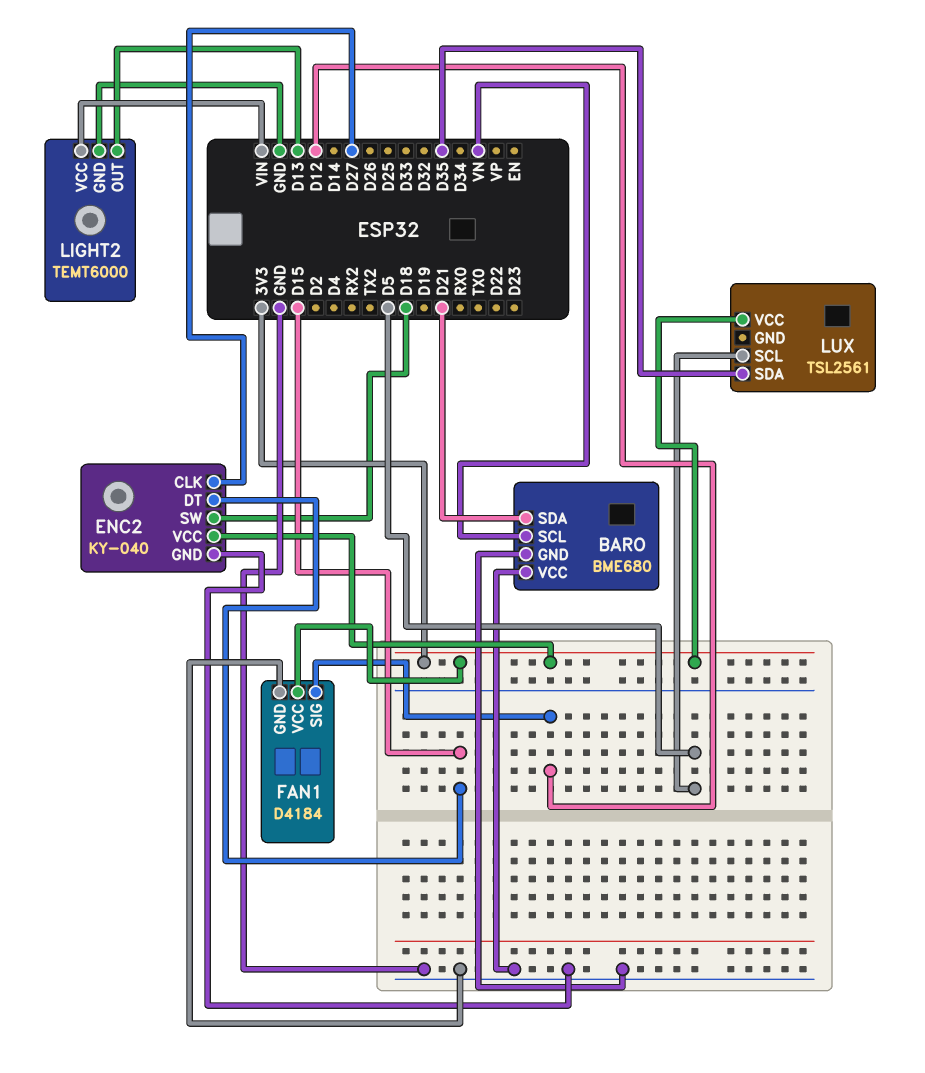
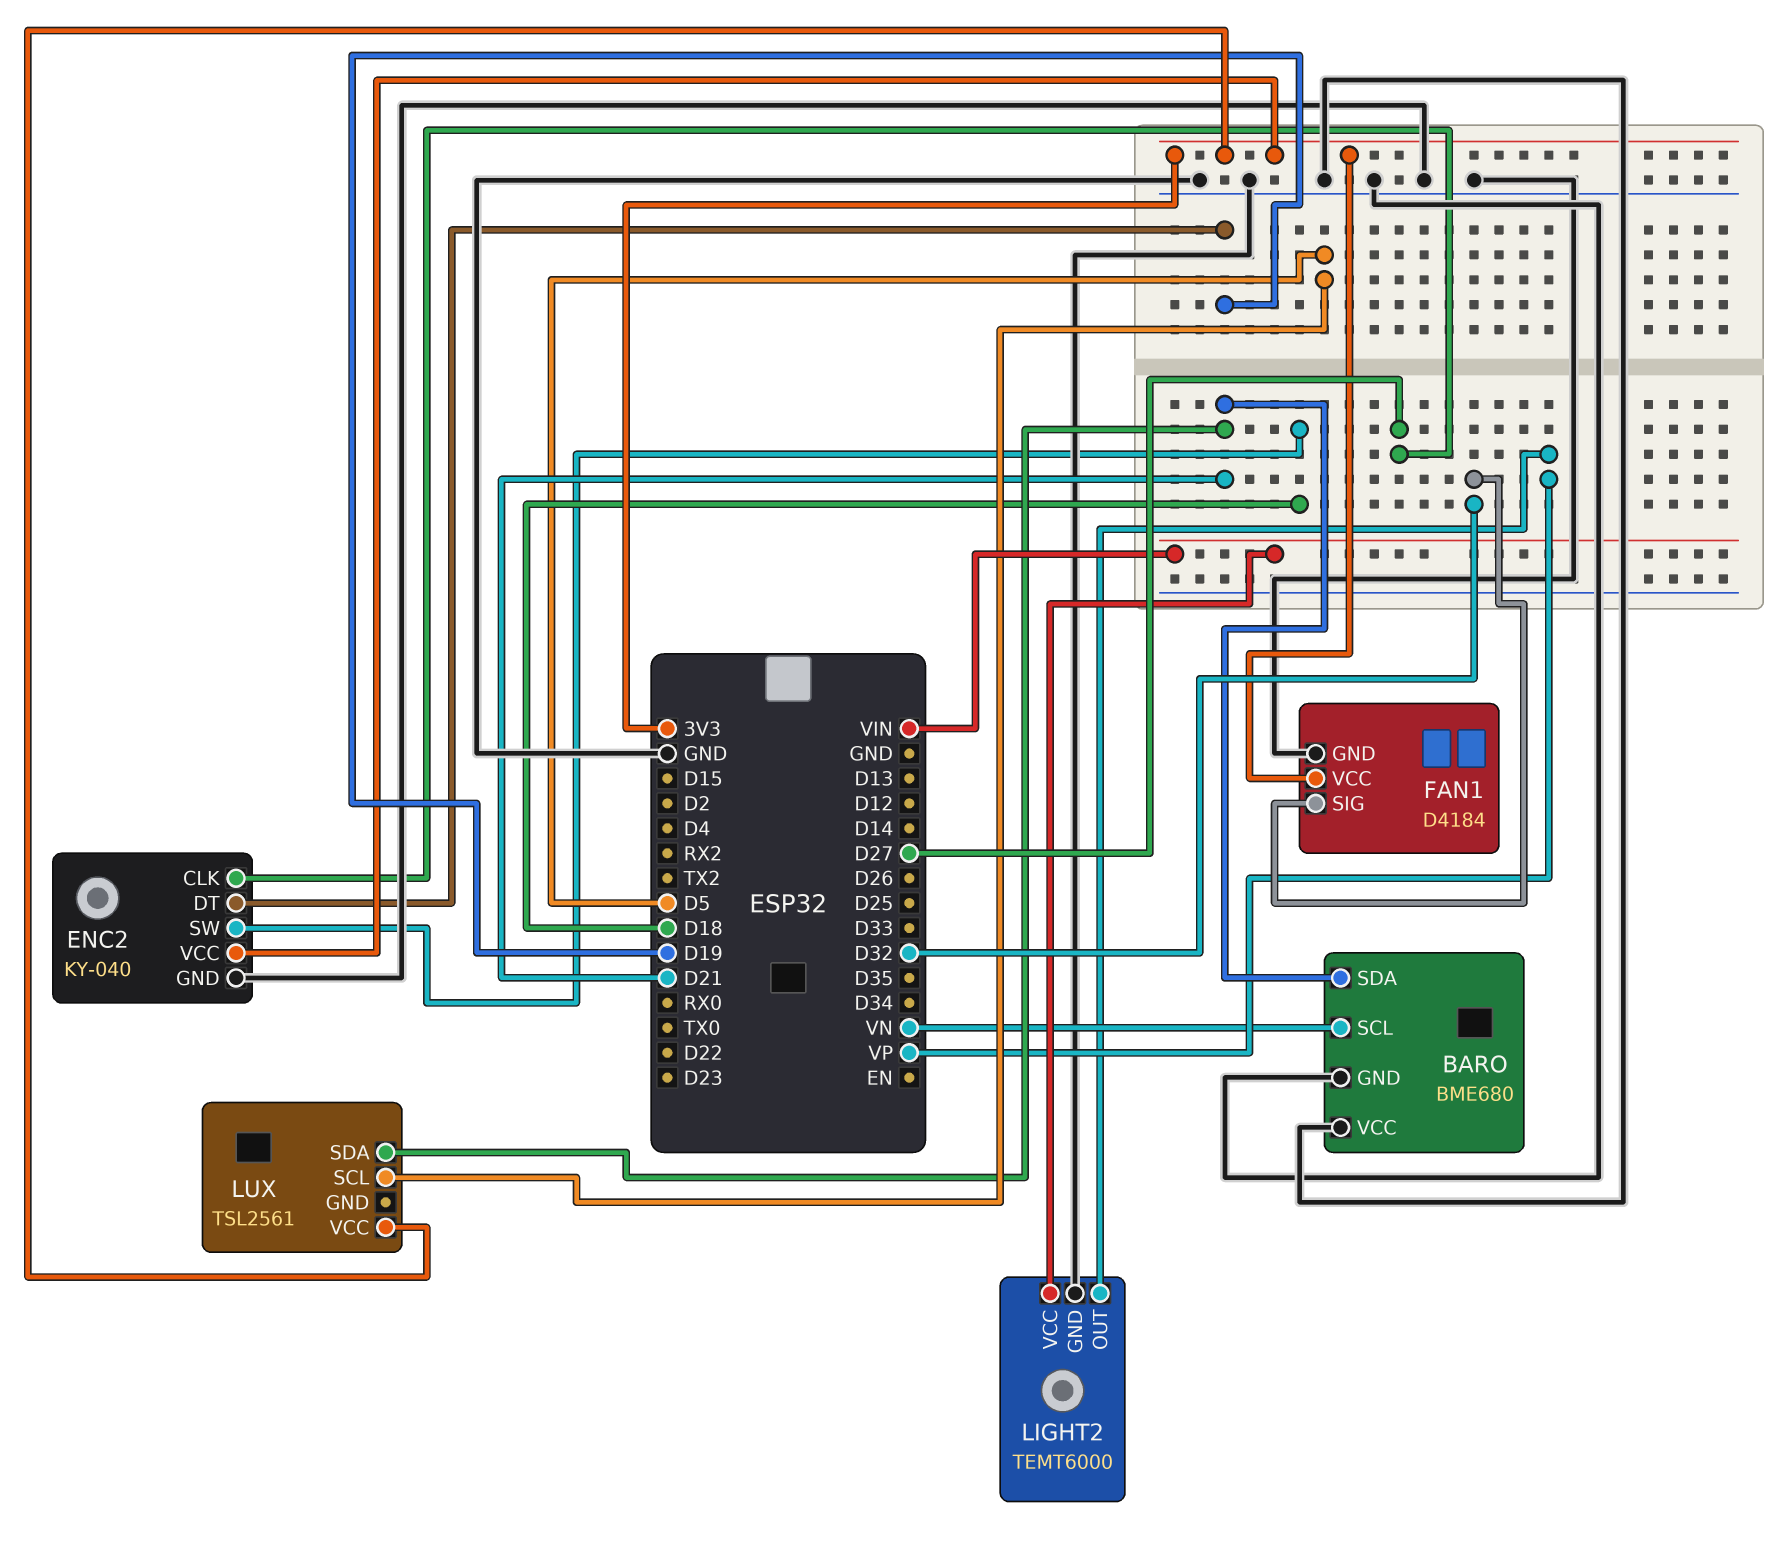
ENC2 pin DT: D15 -> D19
FAN1 pin SIG: D12 -> D32
LIGHT2 pin OUT: D13 -> VP
LUX pin SDA: D35 -> D21

